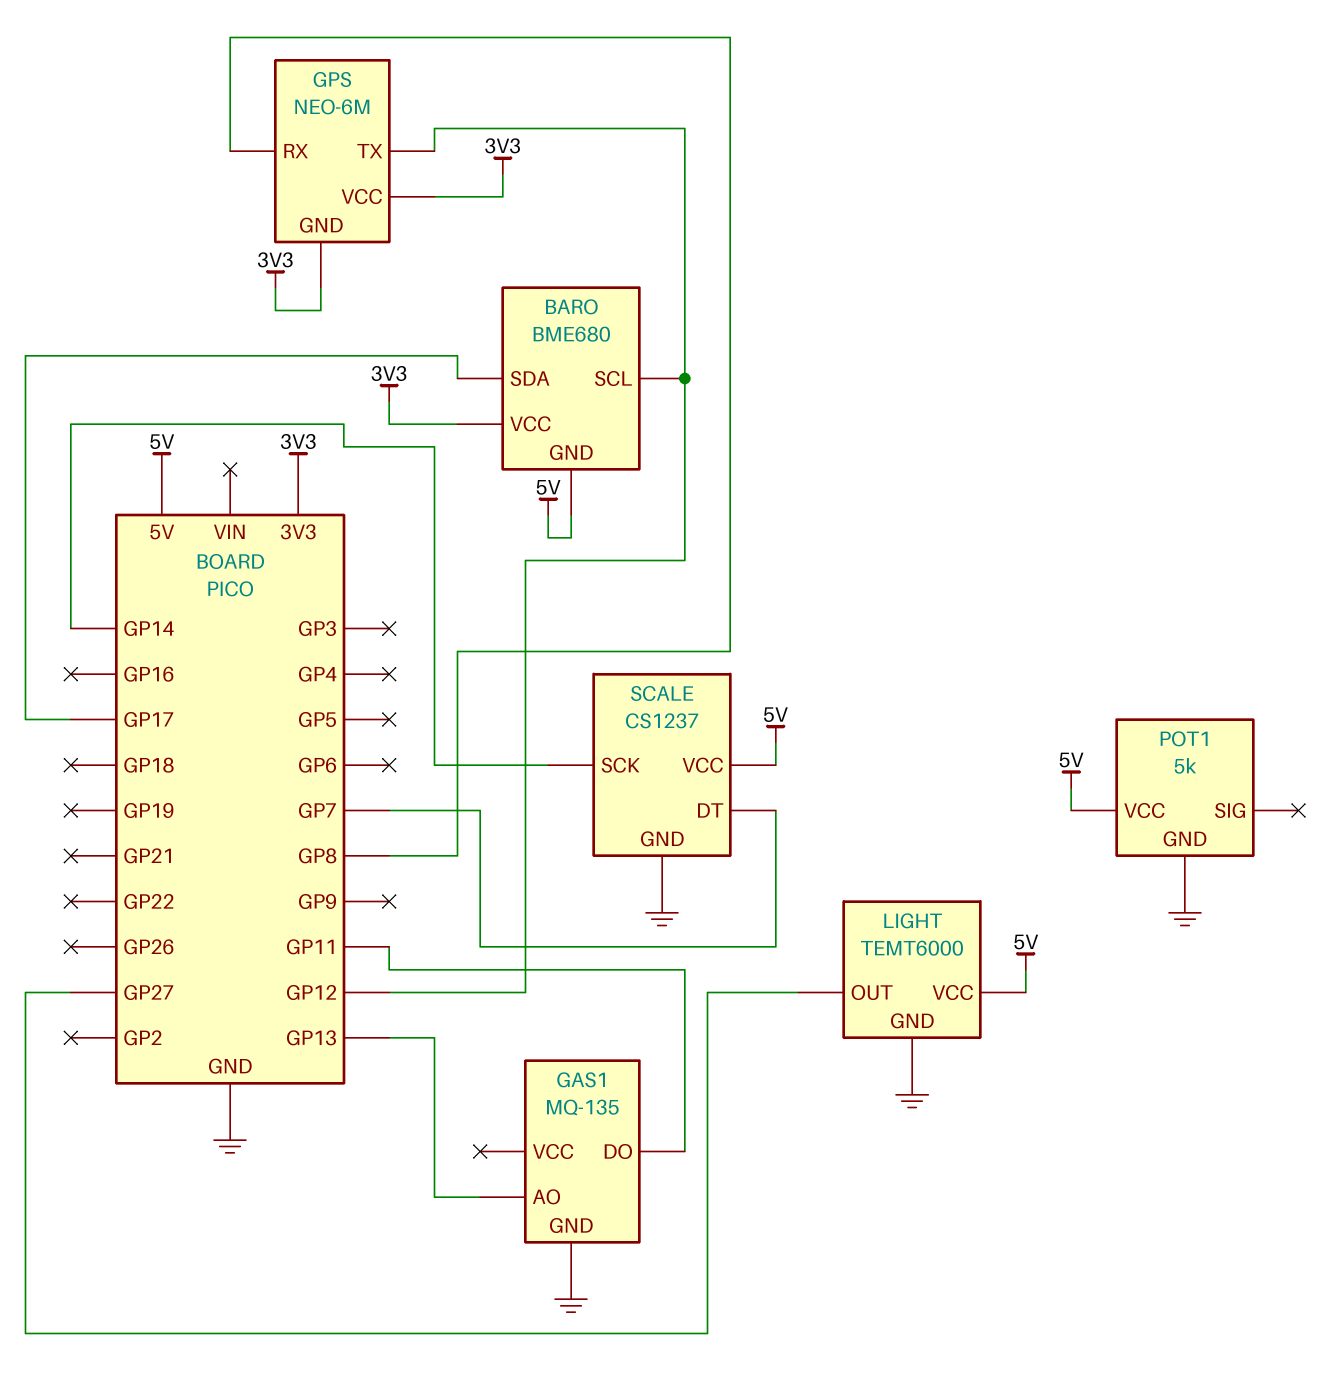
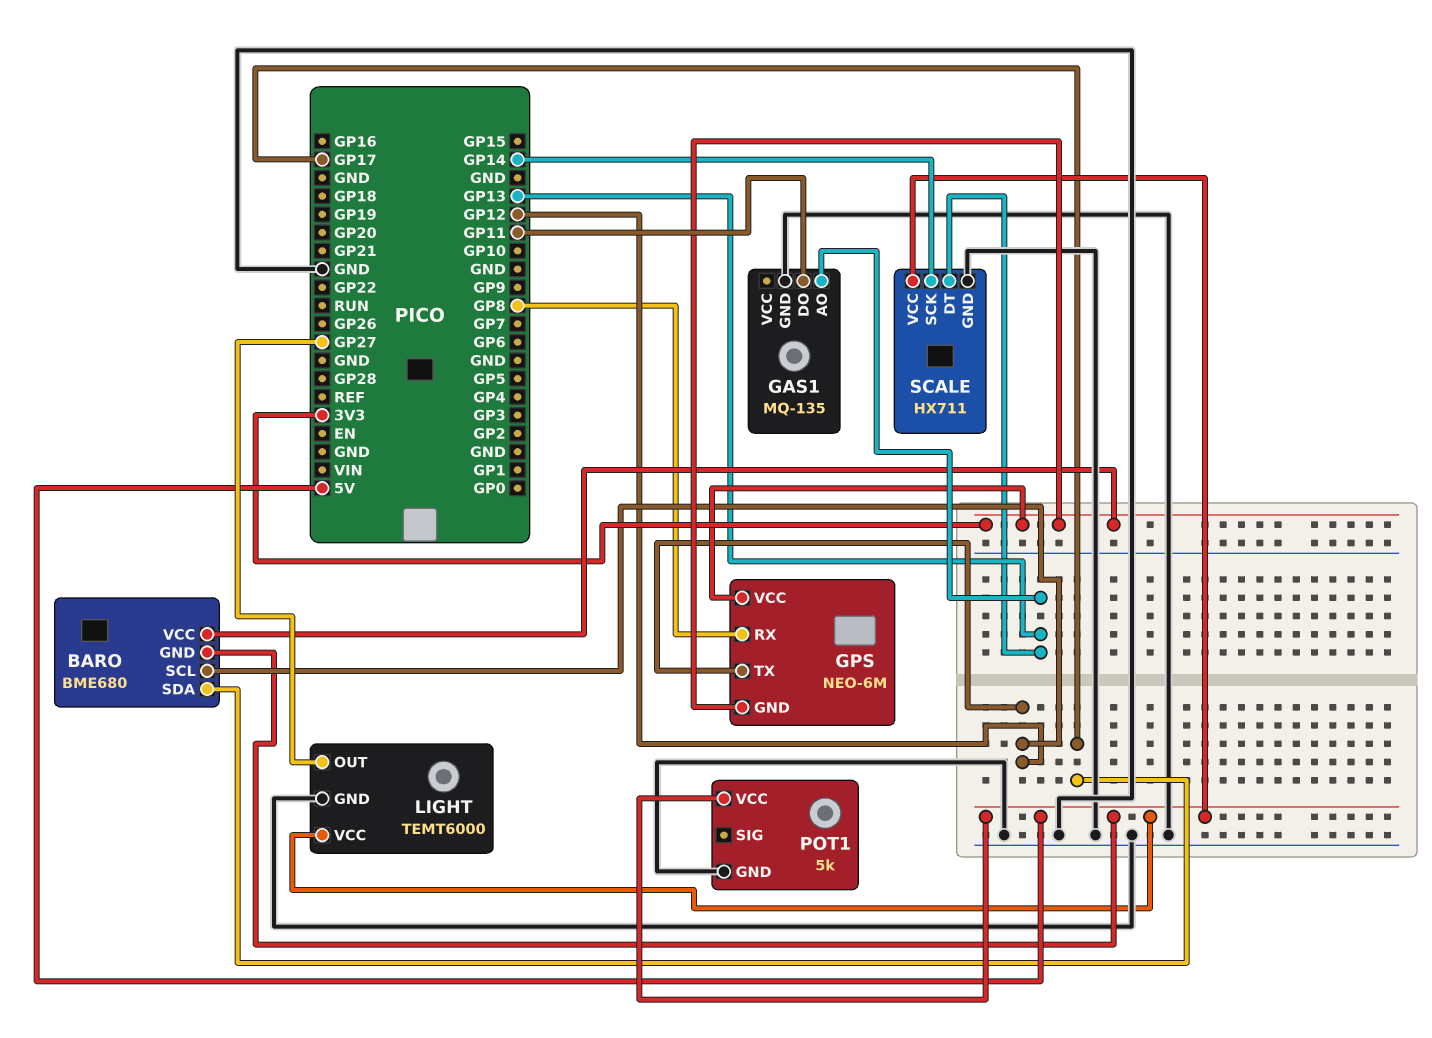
SCALE: CS1237 -> HX711
SCALE pin DT: GP7 -> GP13

